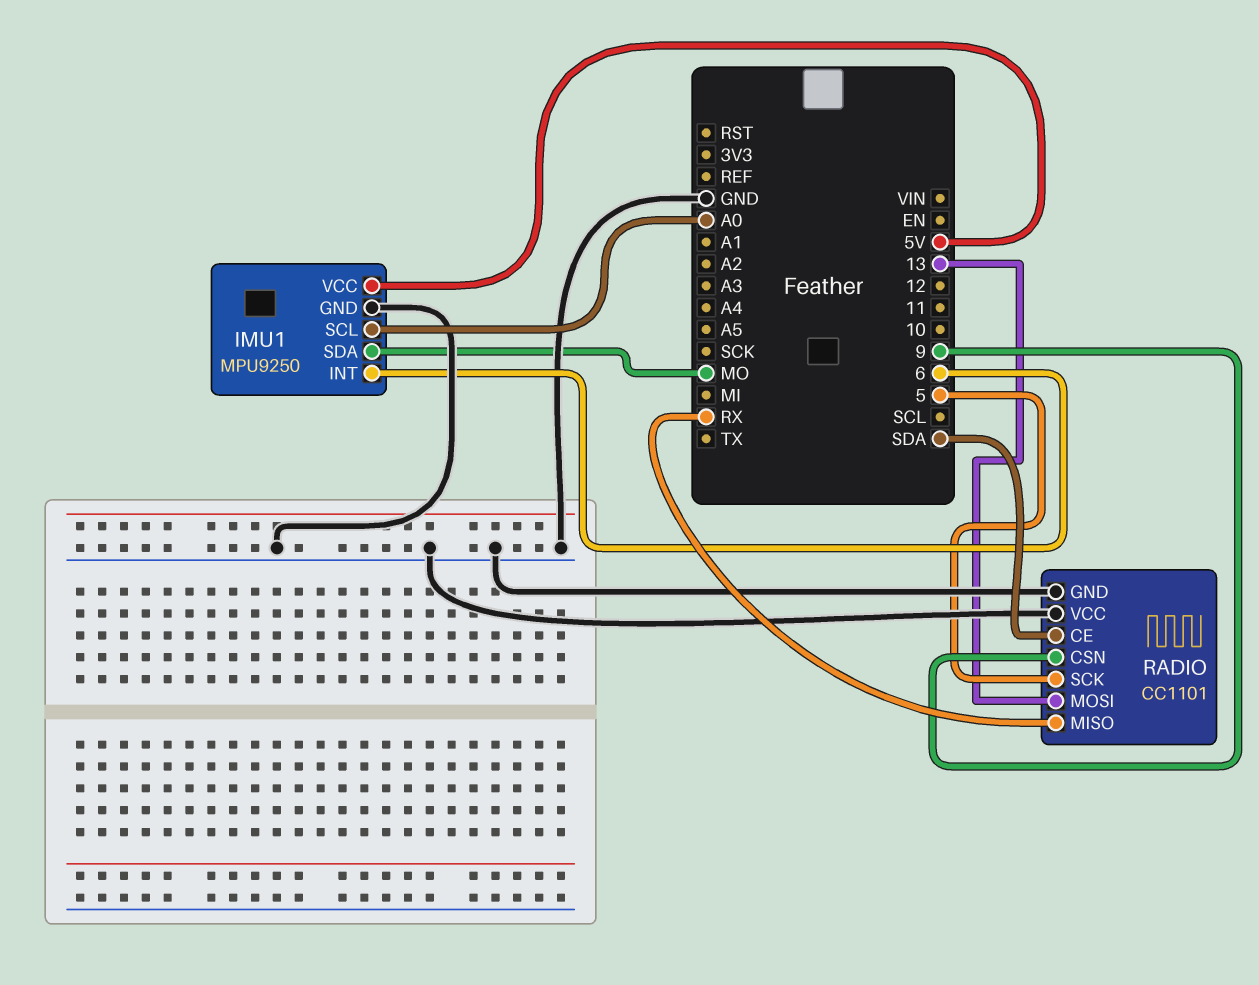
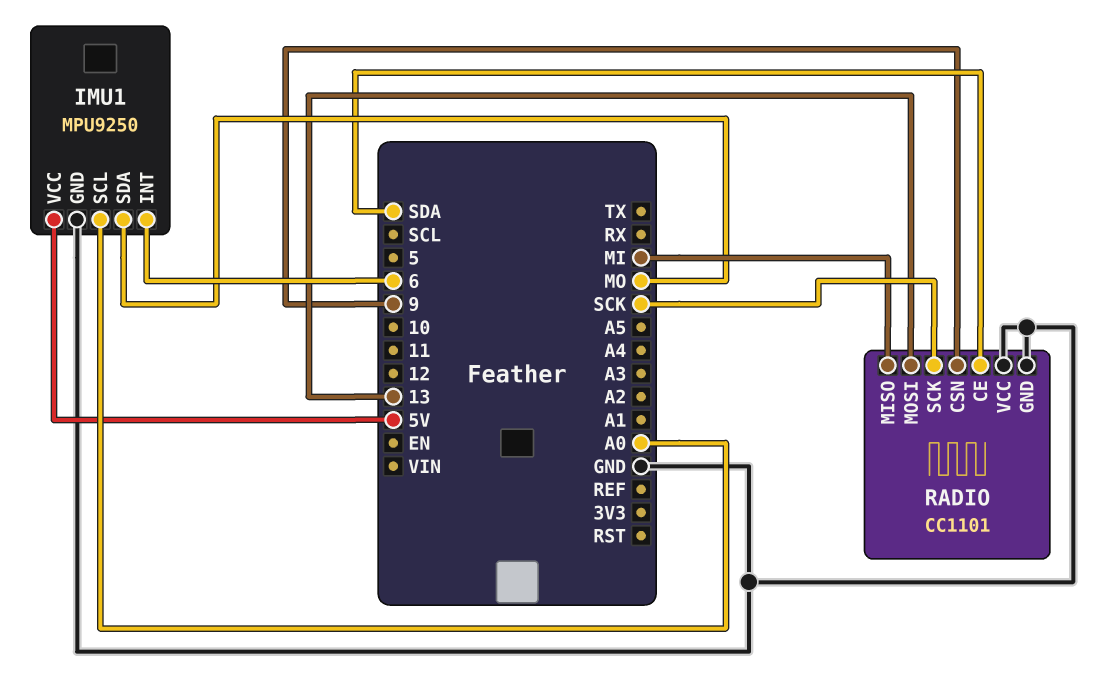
RADIO pin MISO: RX -> MI
RADIO pin SCK: 5 -> SCK

